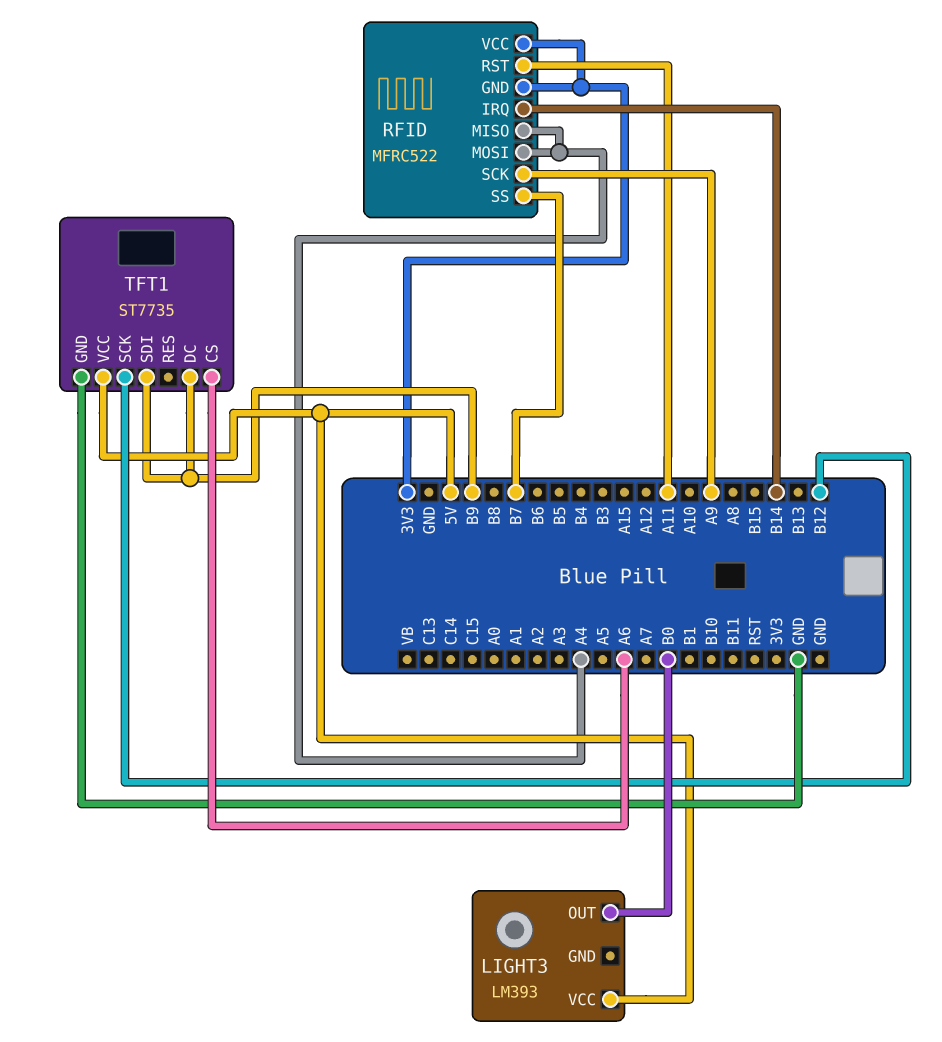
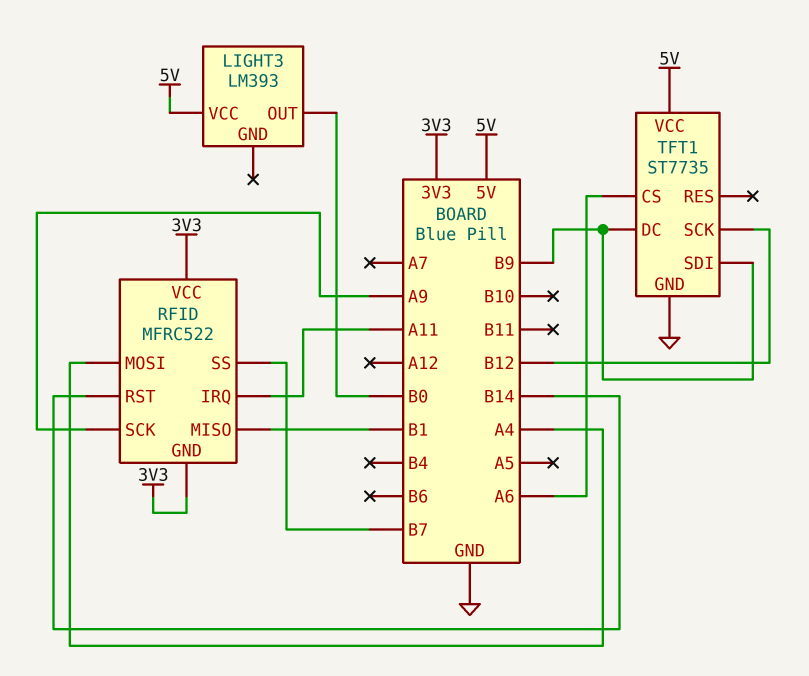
RFID pin IRQ: B14 -> A11
RFID pin MISO: A4 -> B1
RFID pin RST: A11 -> B14

